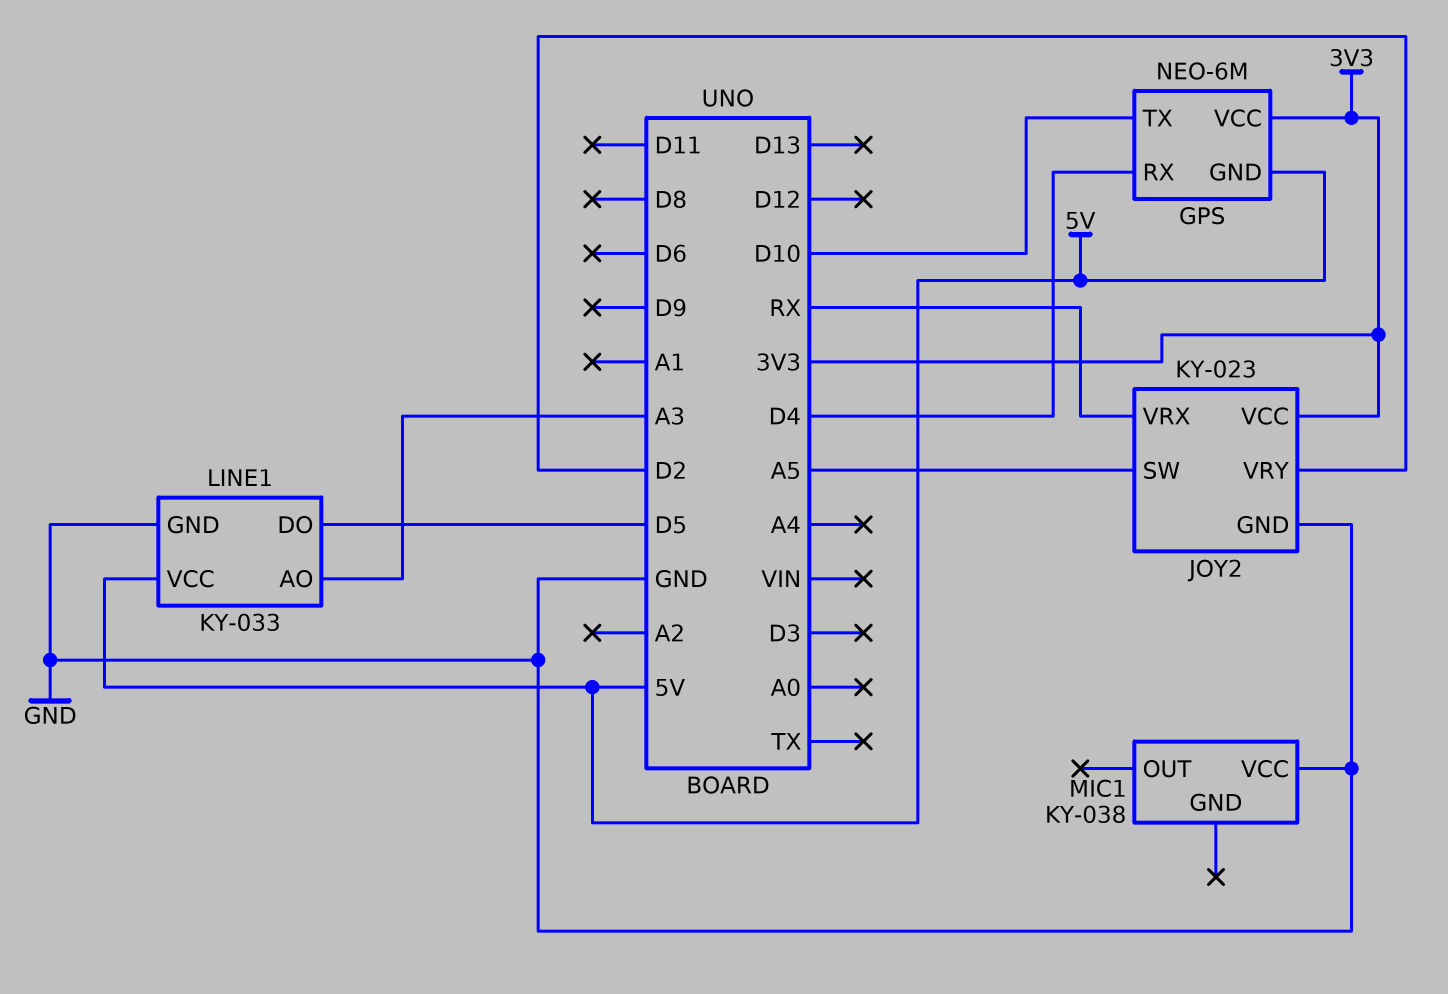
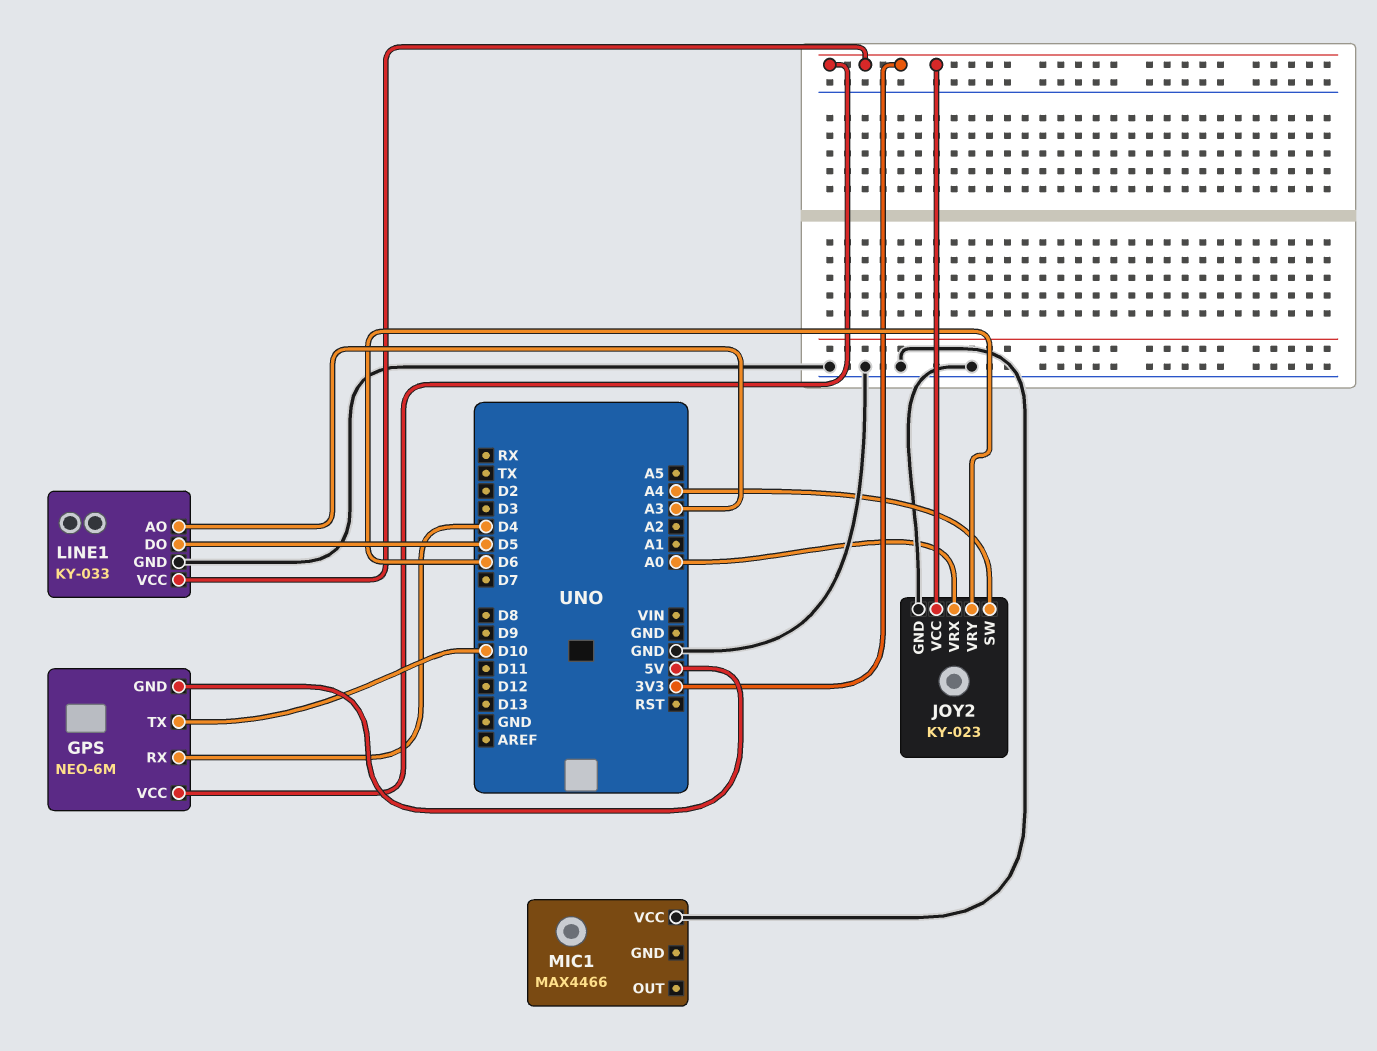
JOY2 pin SW: A5 -> A4
JOY2 pin VRX: RX -> A0
JOY2 pin VRY: D2 -> D6
LINE1 pin VCC: 5V -> 3V3
MIC1: KY-038 -> MAX4466

